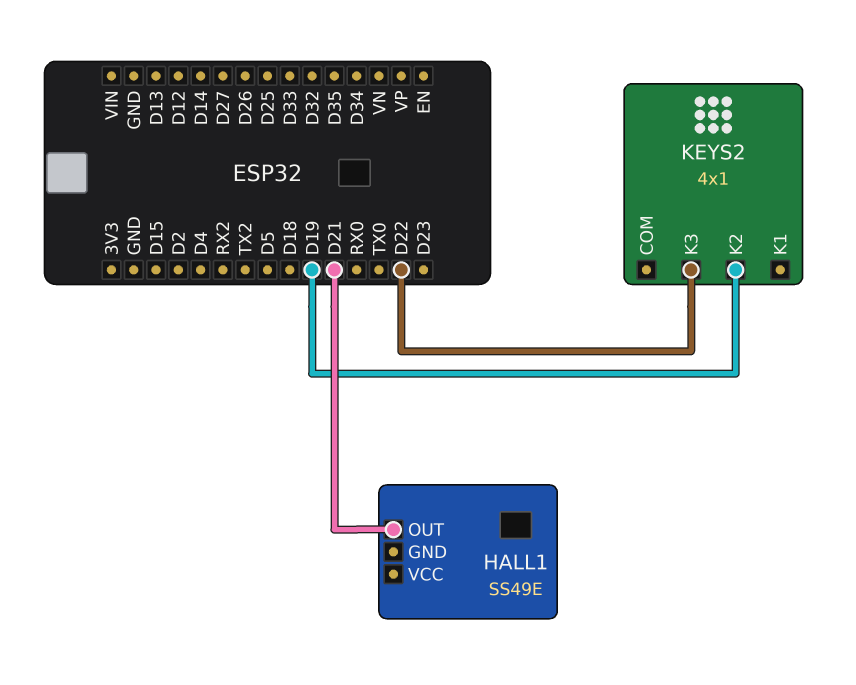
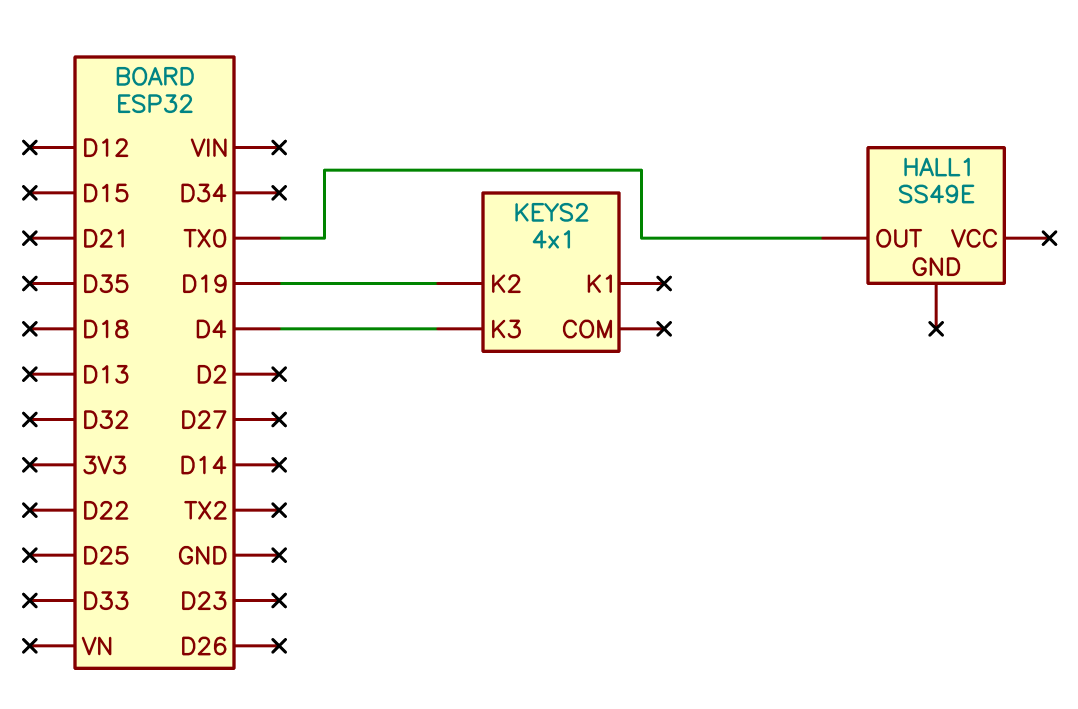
HALL1 pin OUT: D21 -> TX0
KEYS2 pin K3: D22 -> D4

